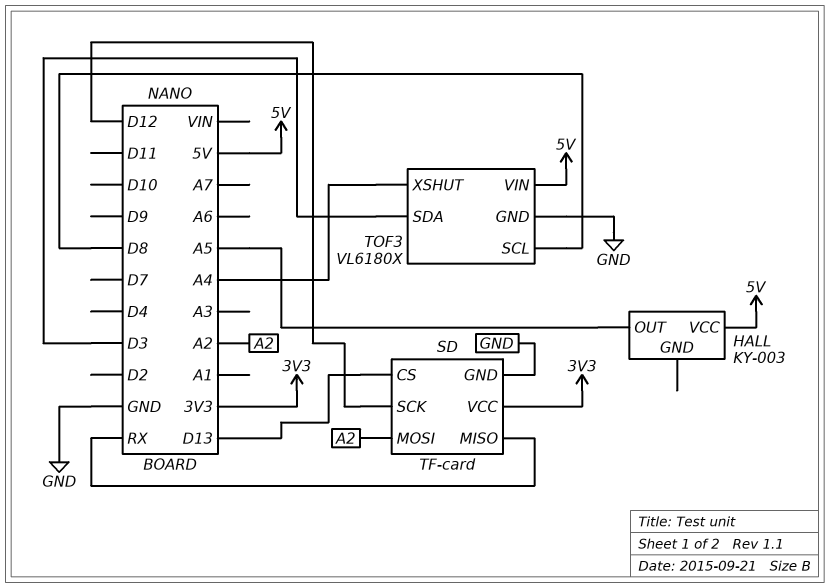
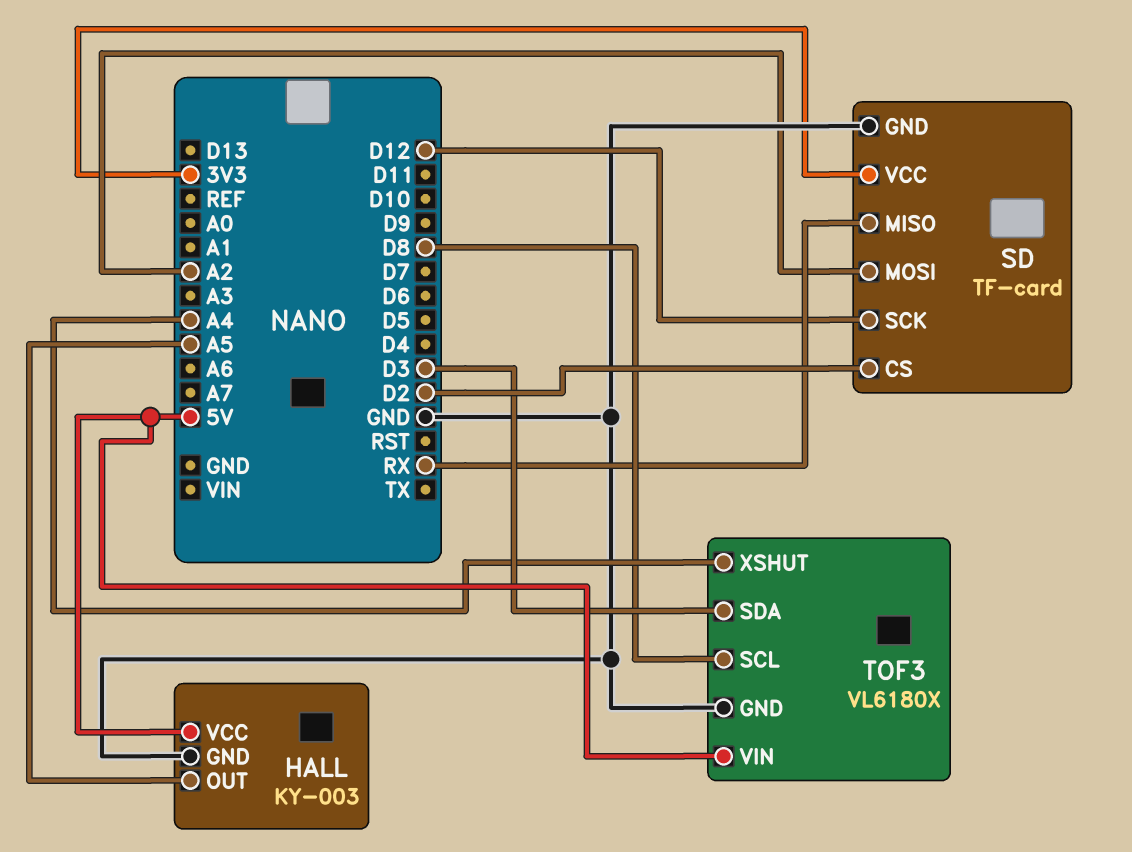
HALL pin GND: none -> GND
SD pin CS: D13 -> D2

